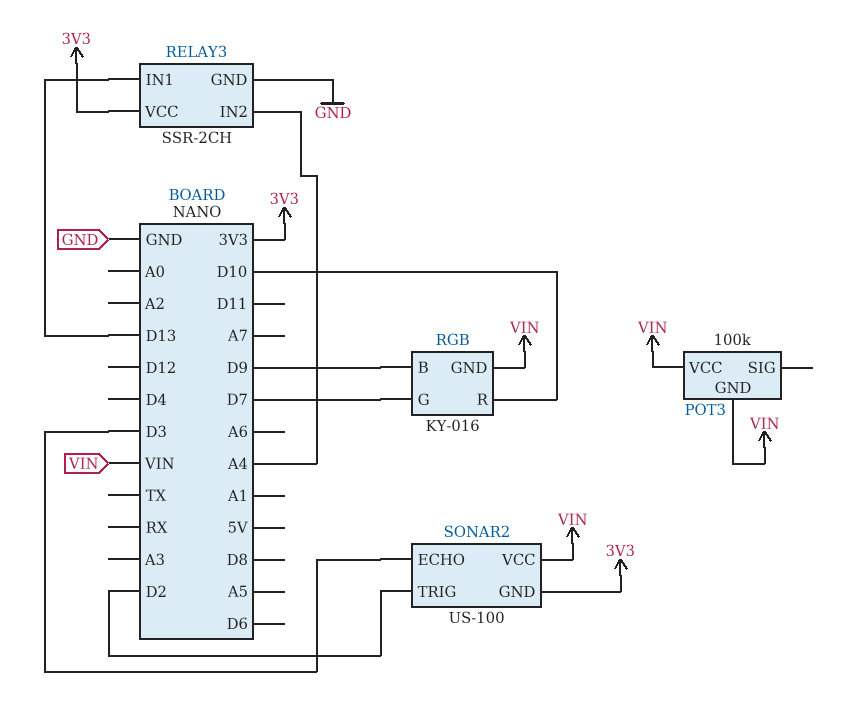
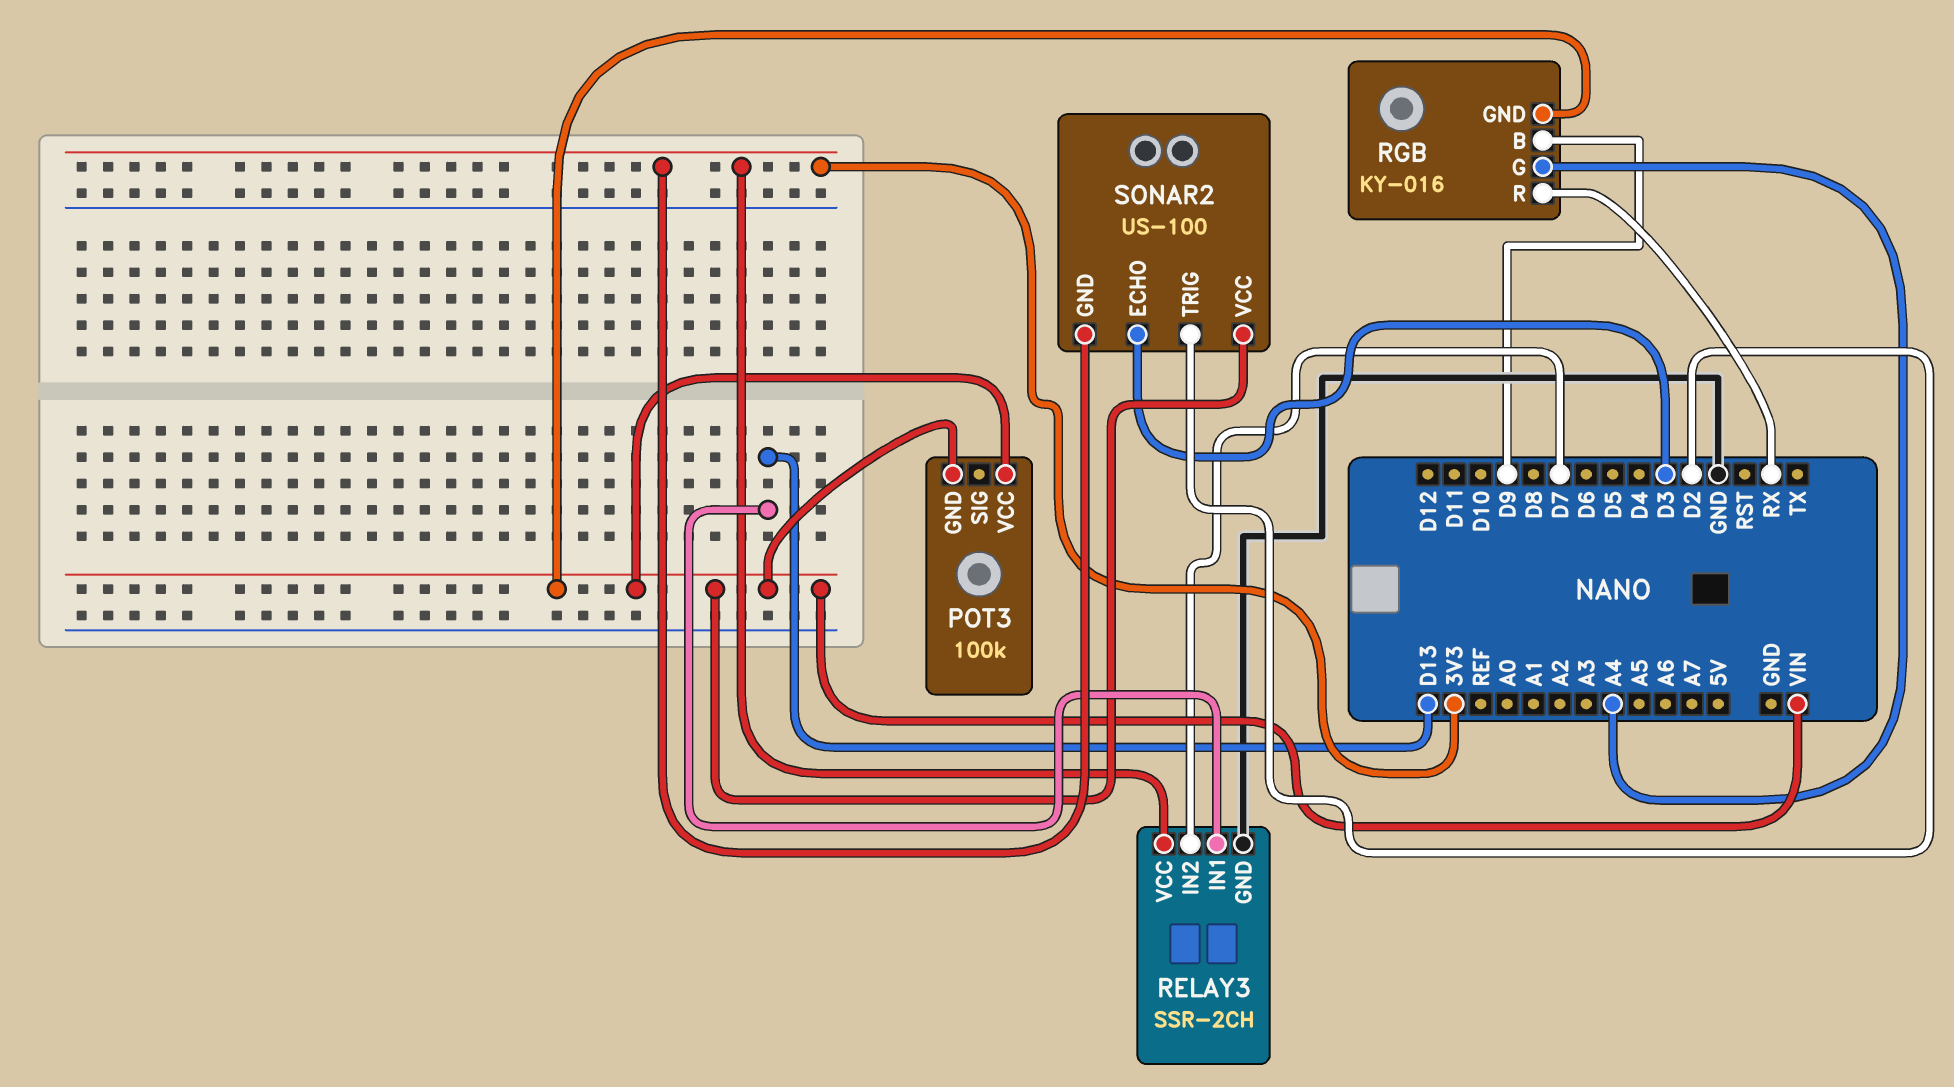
RELAY3 pin IN2: A4 -> D7
RGB pin G: D7 -> A4
RGB pin R: D10 -> RX

